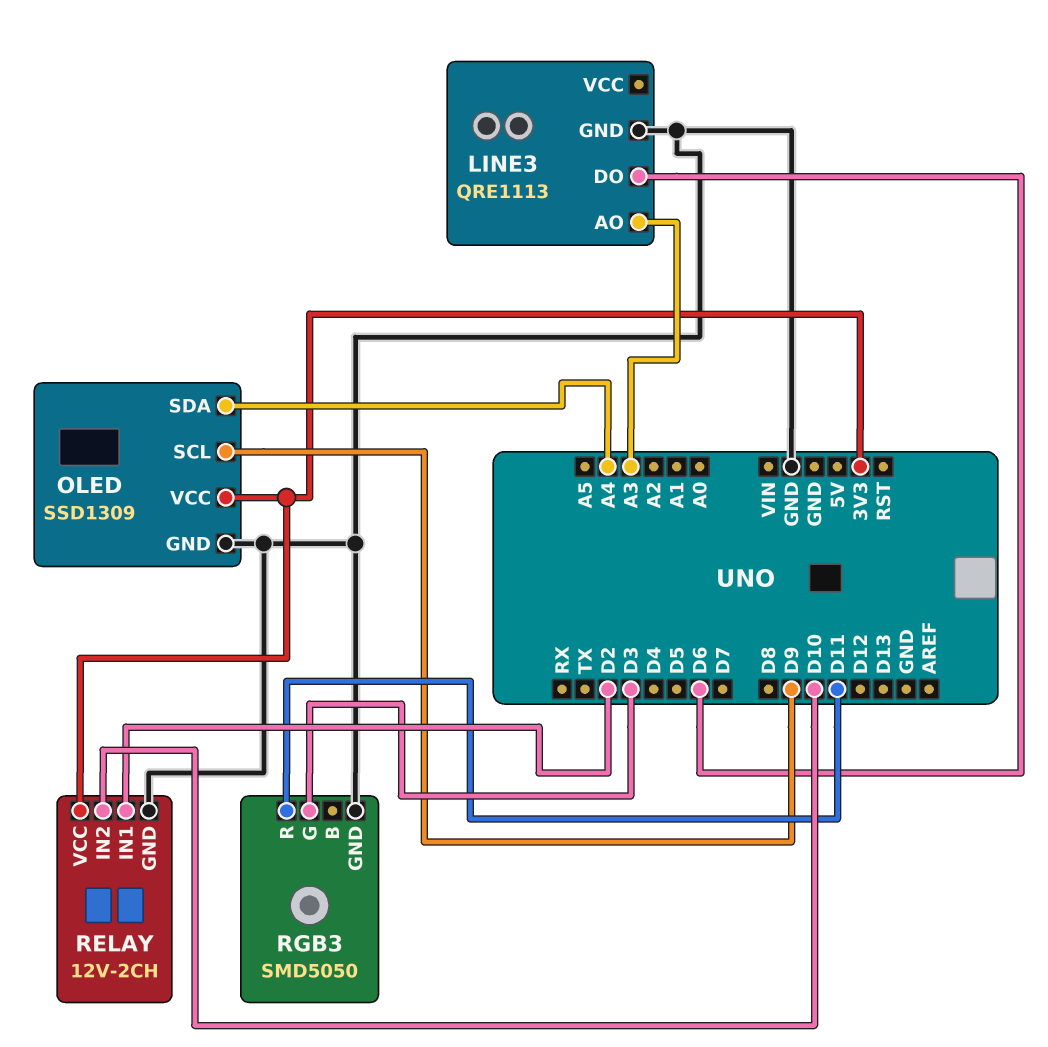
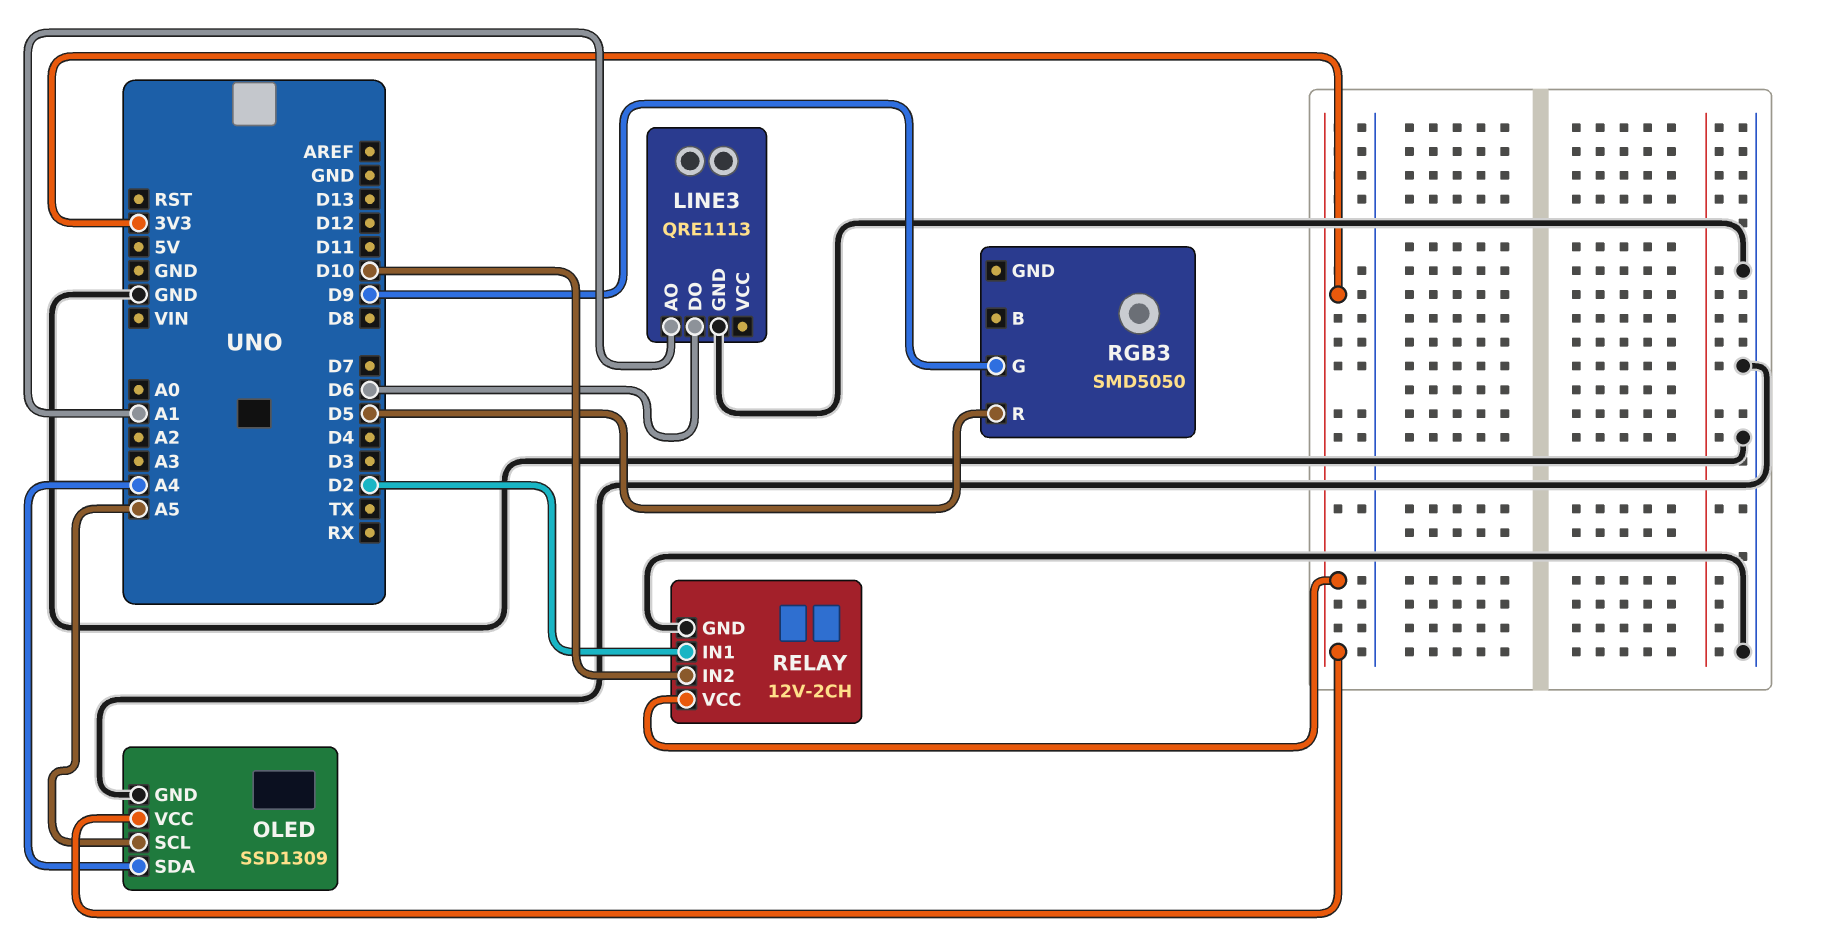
LINE3 pin AO: A3 -> A1
OLED pin SCL: D9 -> A5
RGB3 pin G: D3 -> D9
RGB3 pin GND: GND -> none
RGB3 pin R: D11 -> D5

